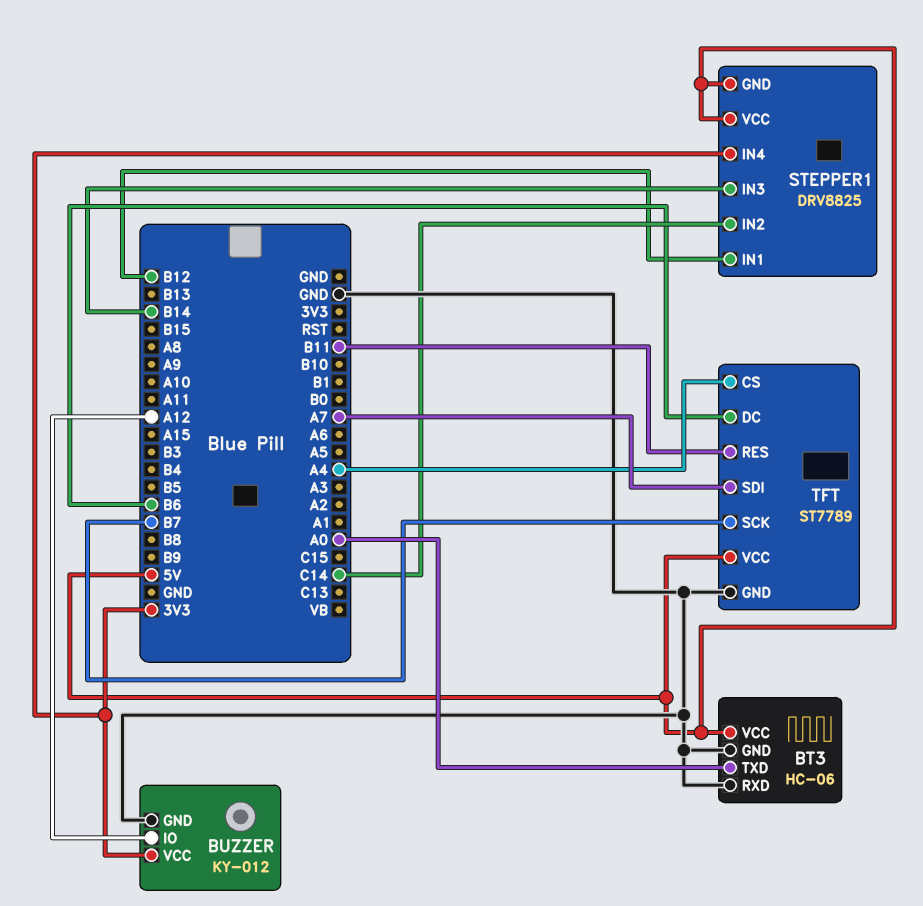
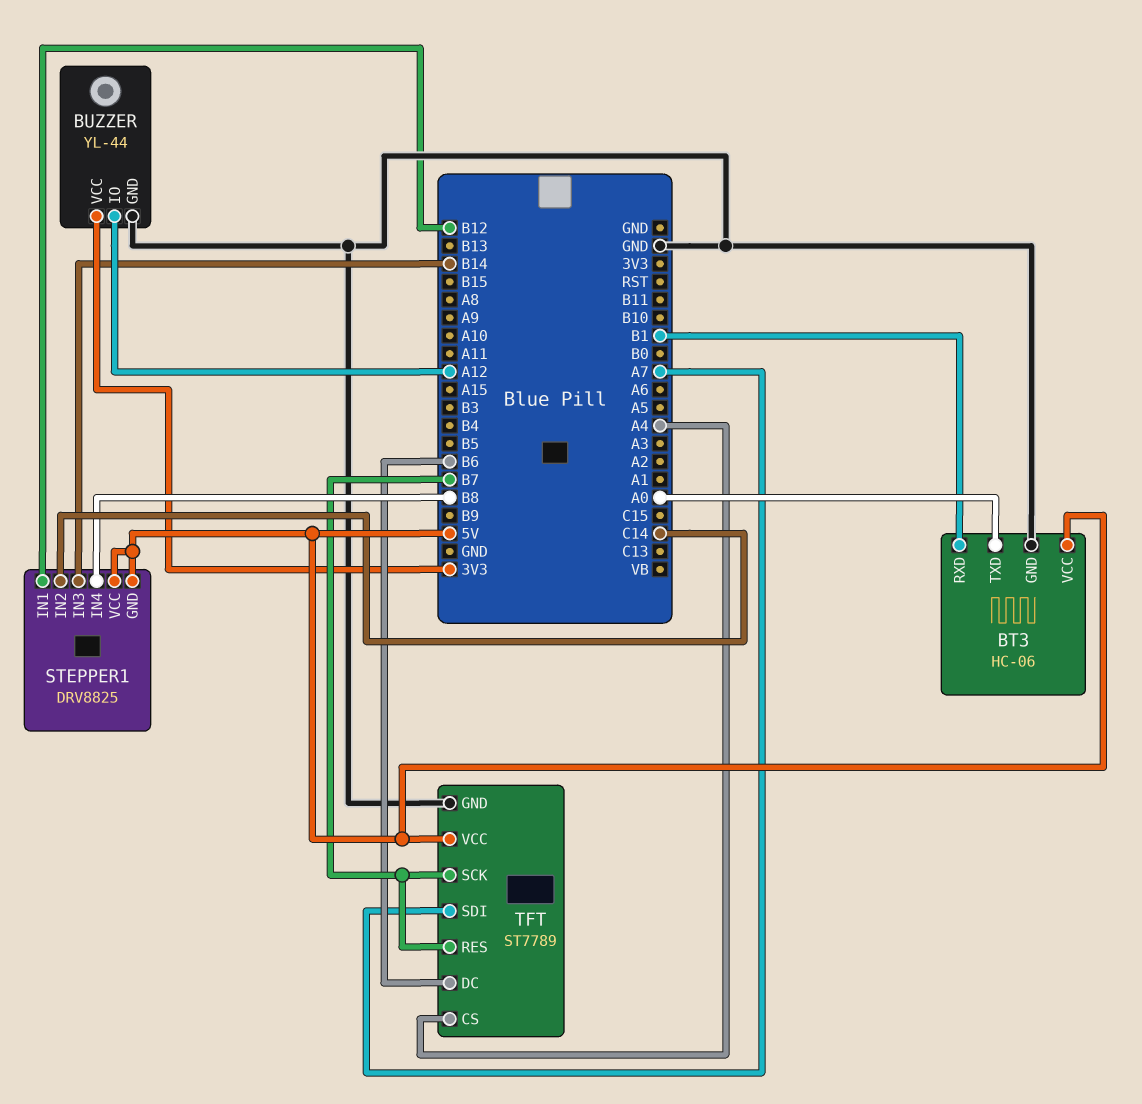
BT3 pin RXD: GND -> B1
BUZZER: KY-012 -> YL-44
STEPPER1 pin IN4: 3V3 -> B8
TFT pin RES: B11 -> B7

